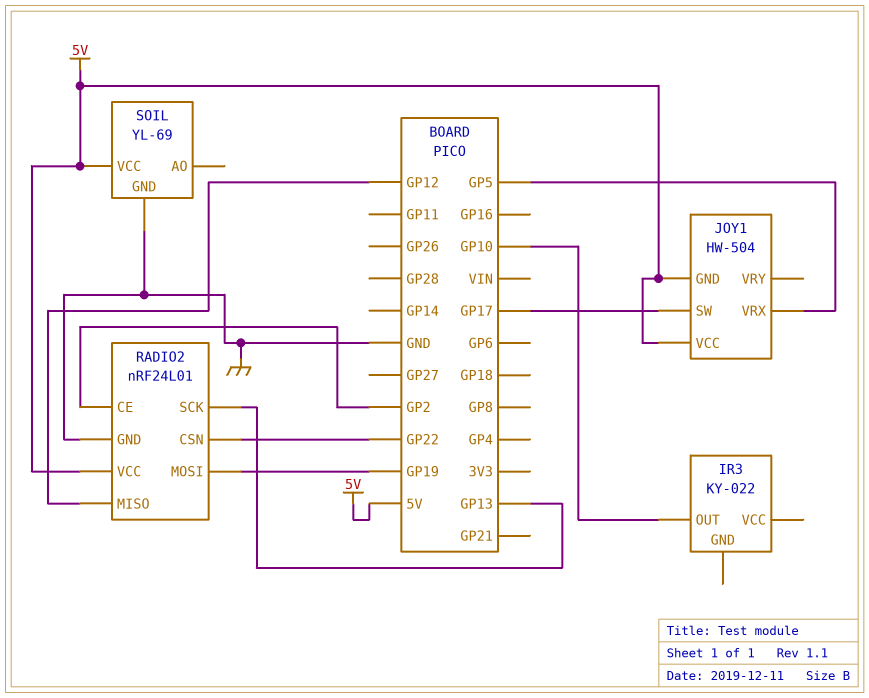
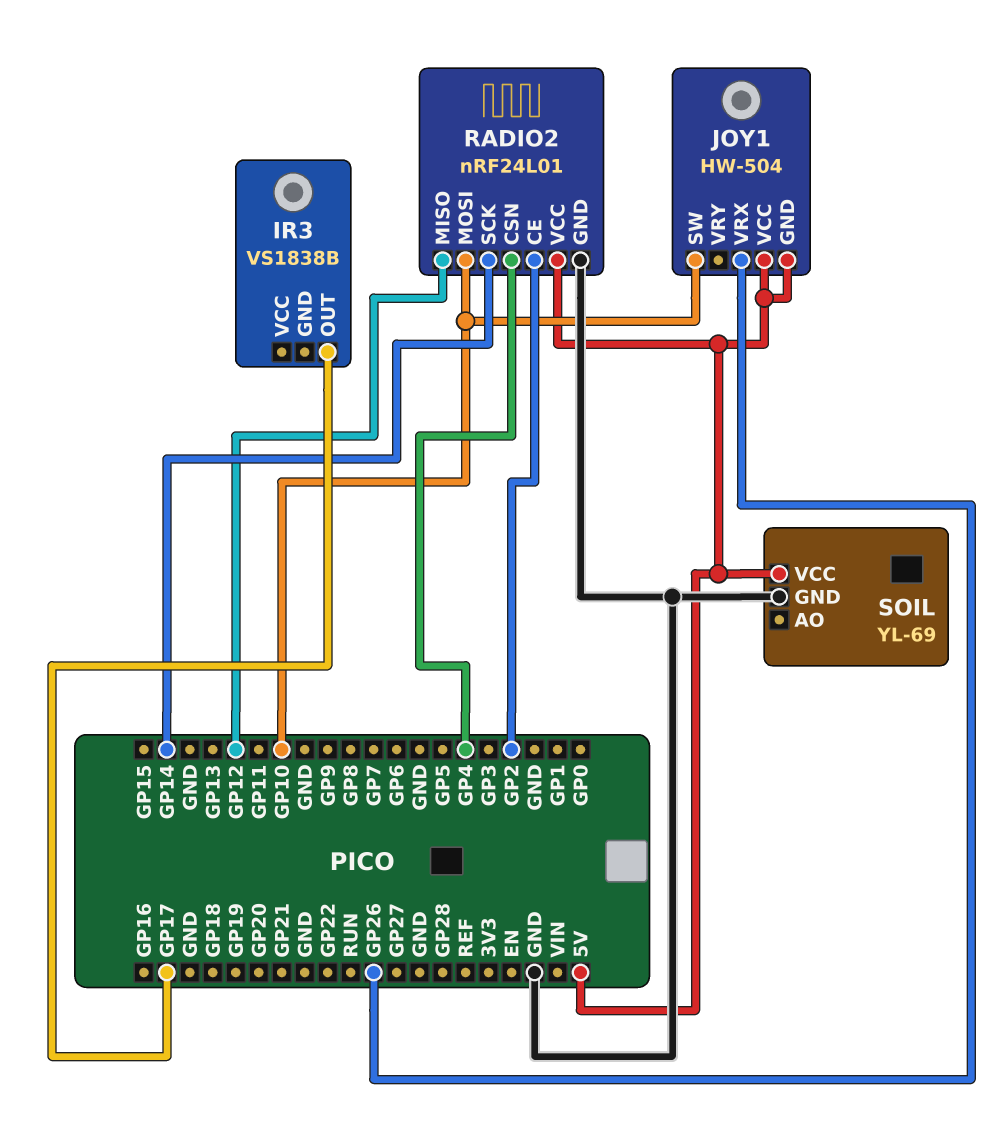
IR3: KY-022 -> VS1838B
IR3 pin OUT: GP10 -> GP17
JOY1 pin SW: GP17 -> GP10
JOY1 pin VRX: GP5 -> GP26
RADIO2 pin CSN: GP22 -> GP4
RADIO2 pin MOSI: GP19 -> GP10
RADIO2 pin SCK: GP13 -> GP14

